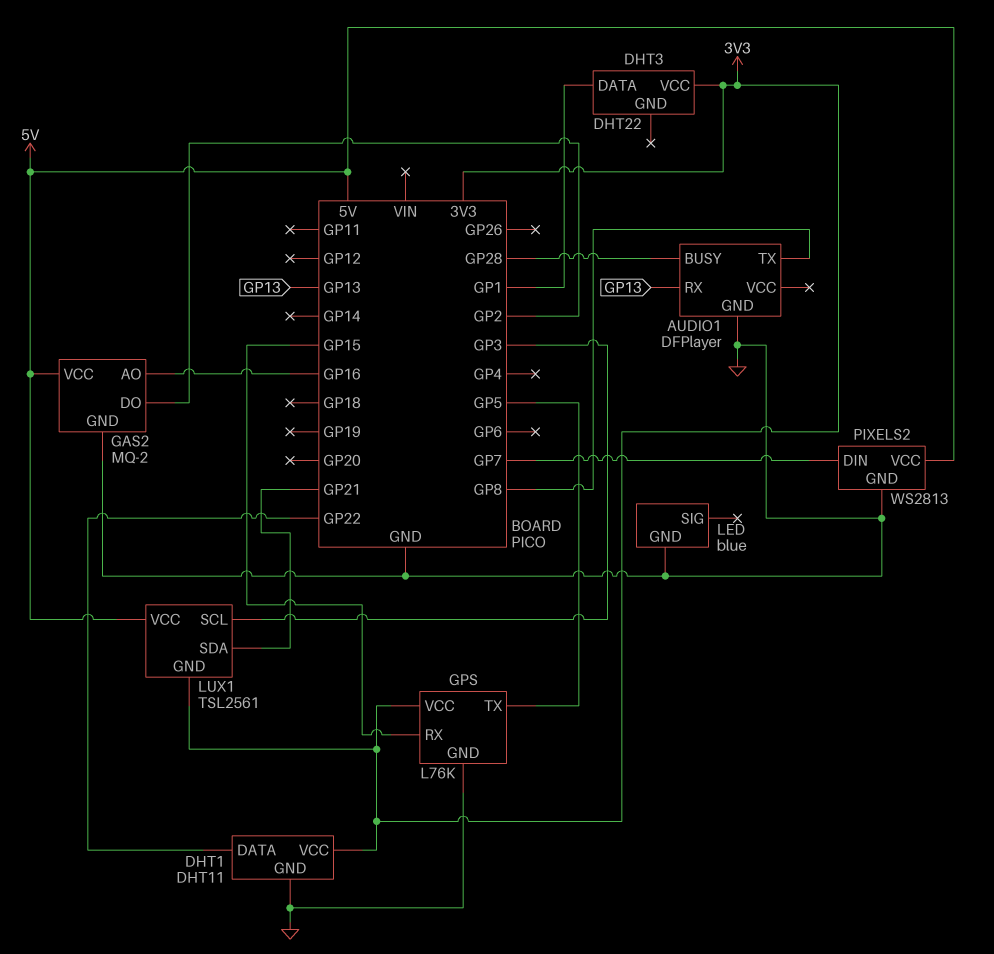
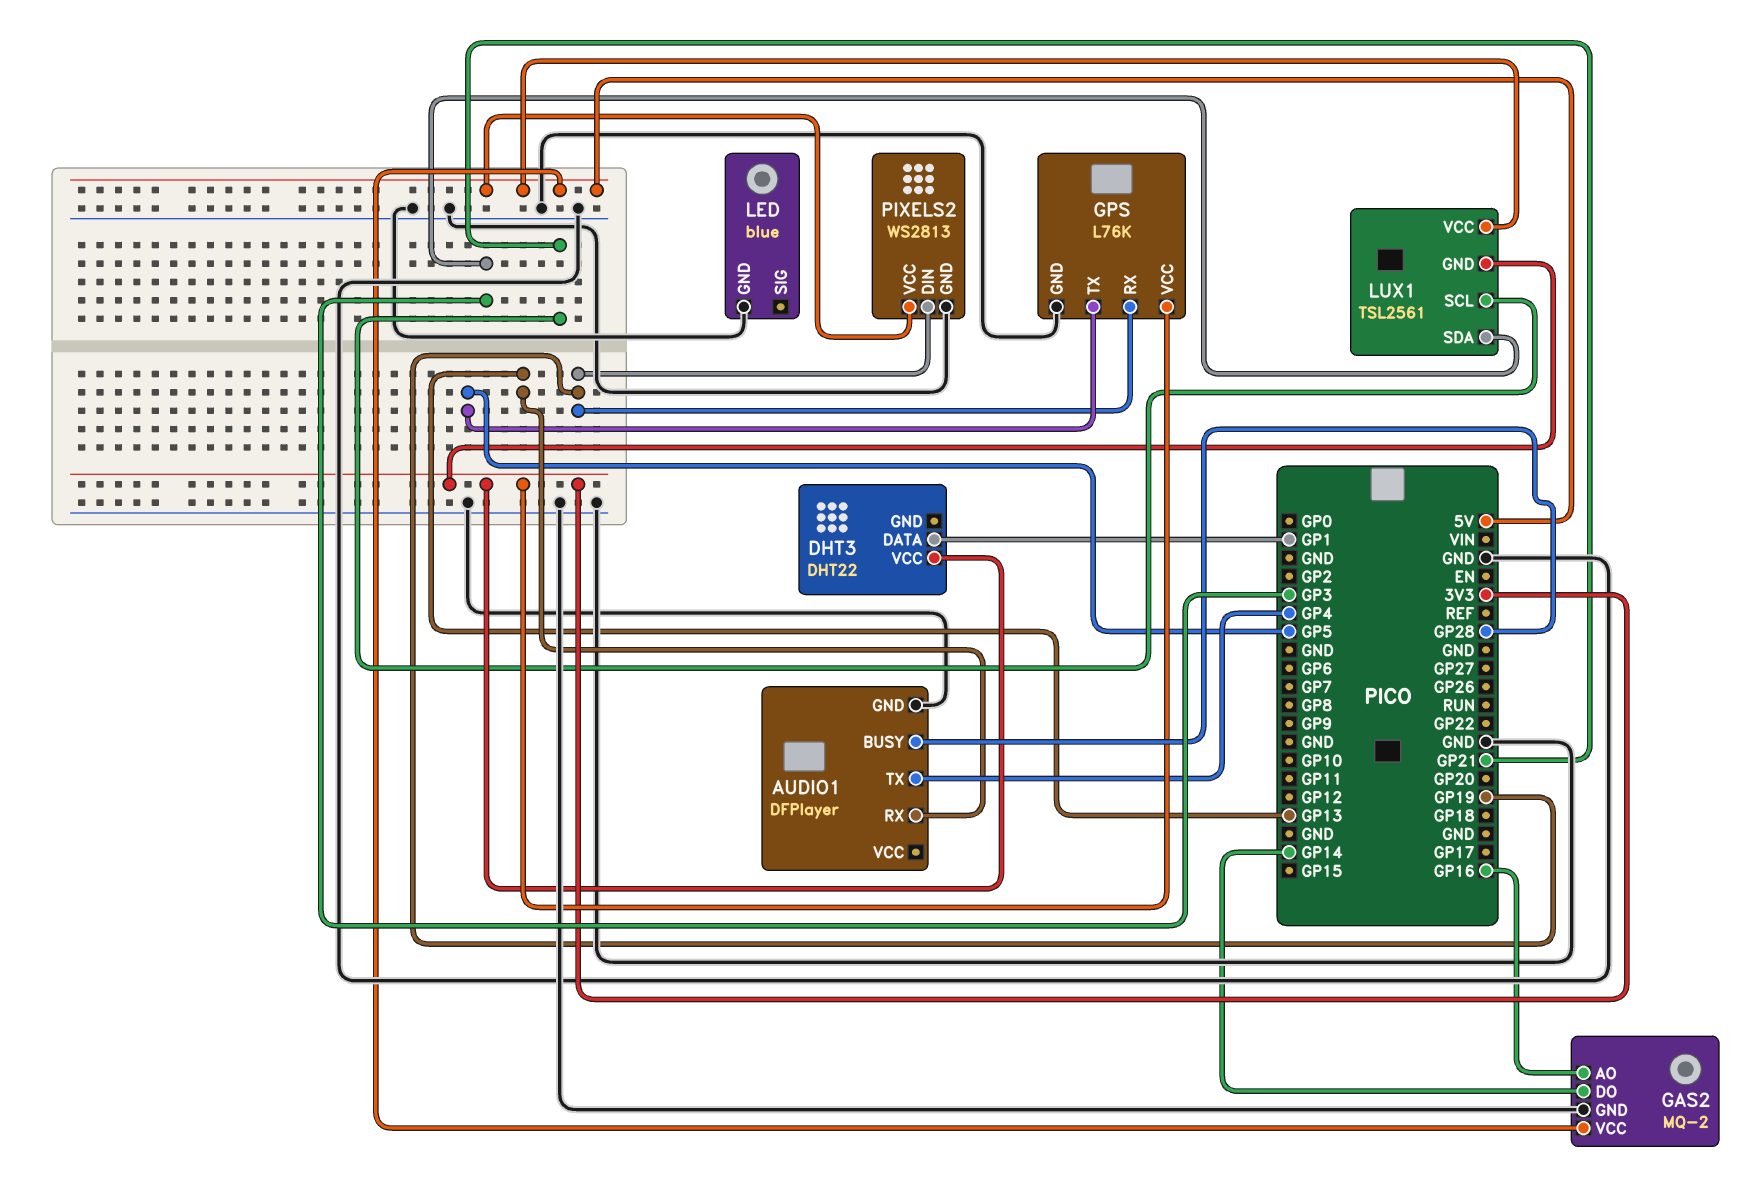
AUDIO1 pin TX: GP8 -> GP4
DHT1: DHT11 -> none
DHT1 pin DATA: GP22 -> none
DHT1 pin GND: GND -> none
DHT1 pin VCC: 3V3 -> none
GAS2 pin DO: GP2 -> GP14
GPS pin RX: GP15 -> GP19
LUX1 pin SCL: GP3 -> GP21
LUX1 pin SDA: GP21 -> GP3
PIXELS2 pin DIN: GP7 -> GP19

